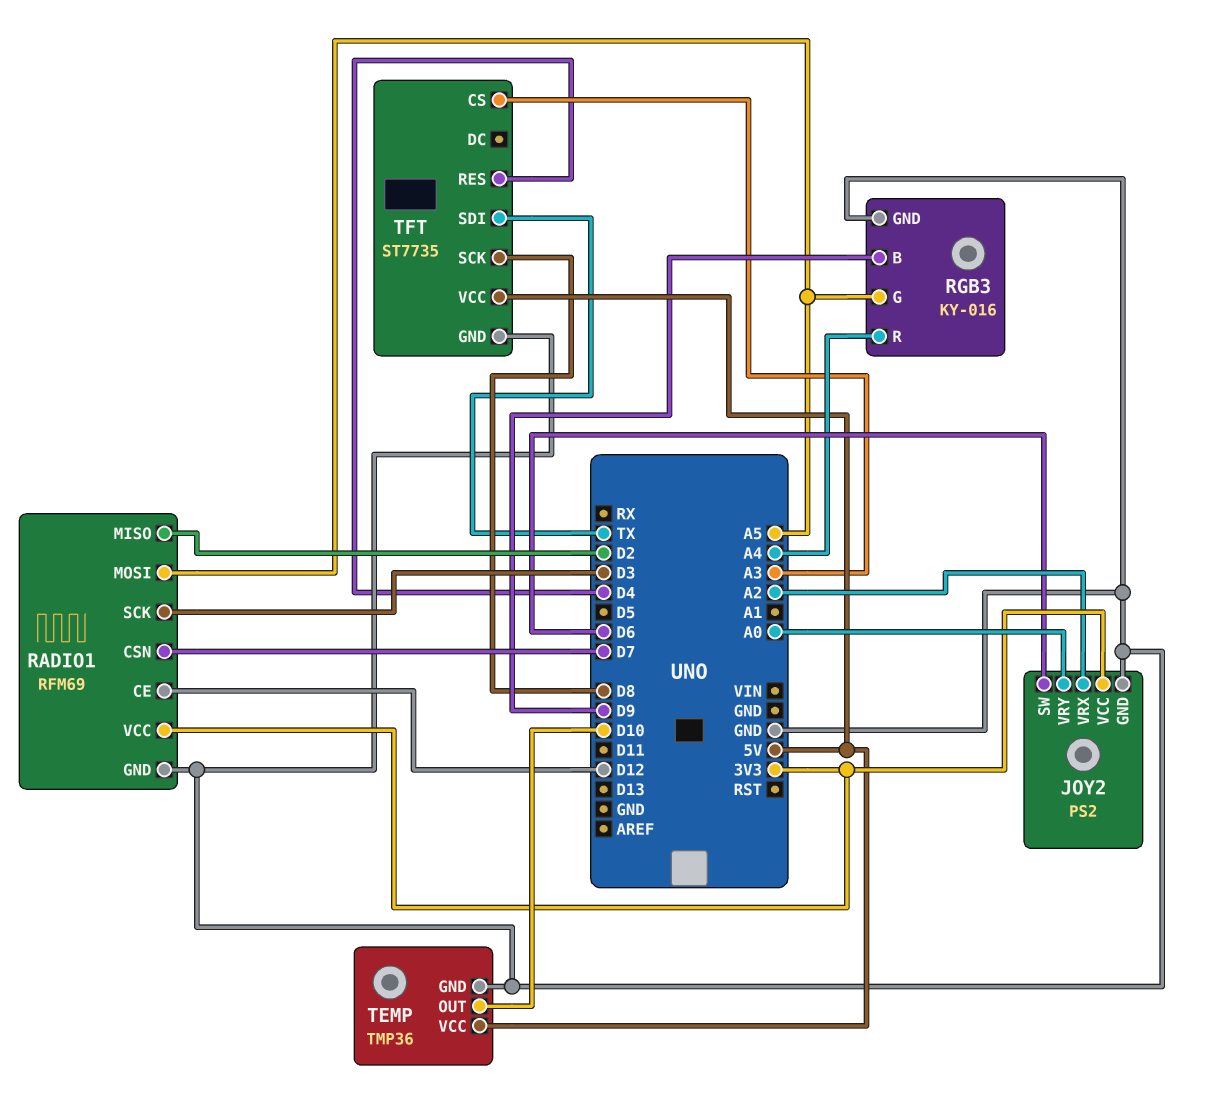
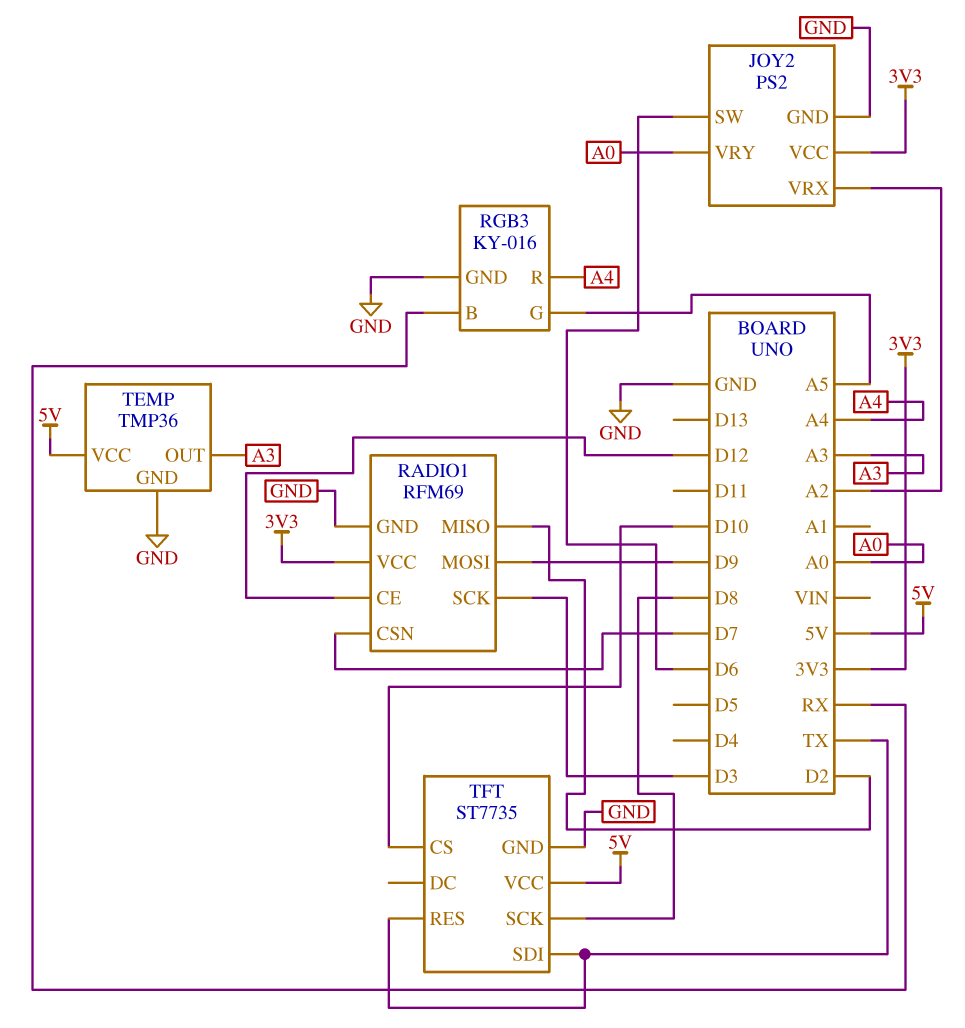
RADIO1 pin MOSI: A5 -> D9
RGB3 pin B: D9 -> RX
TEMP pin OUT: D10 -> A3
TFT pin CS: A3 -> D10
TFT pin RES: D4 -> TX

